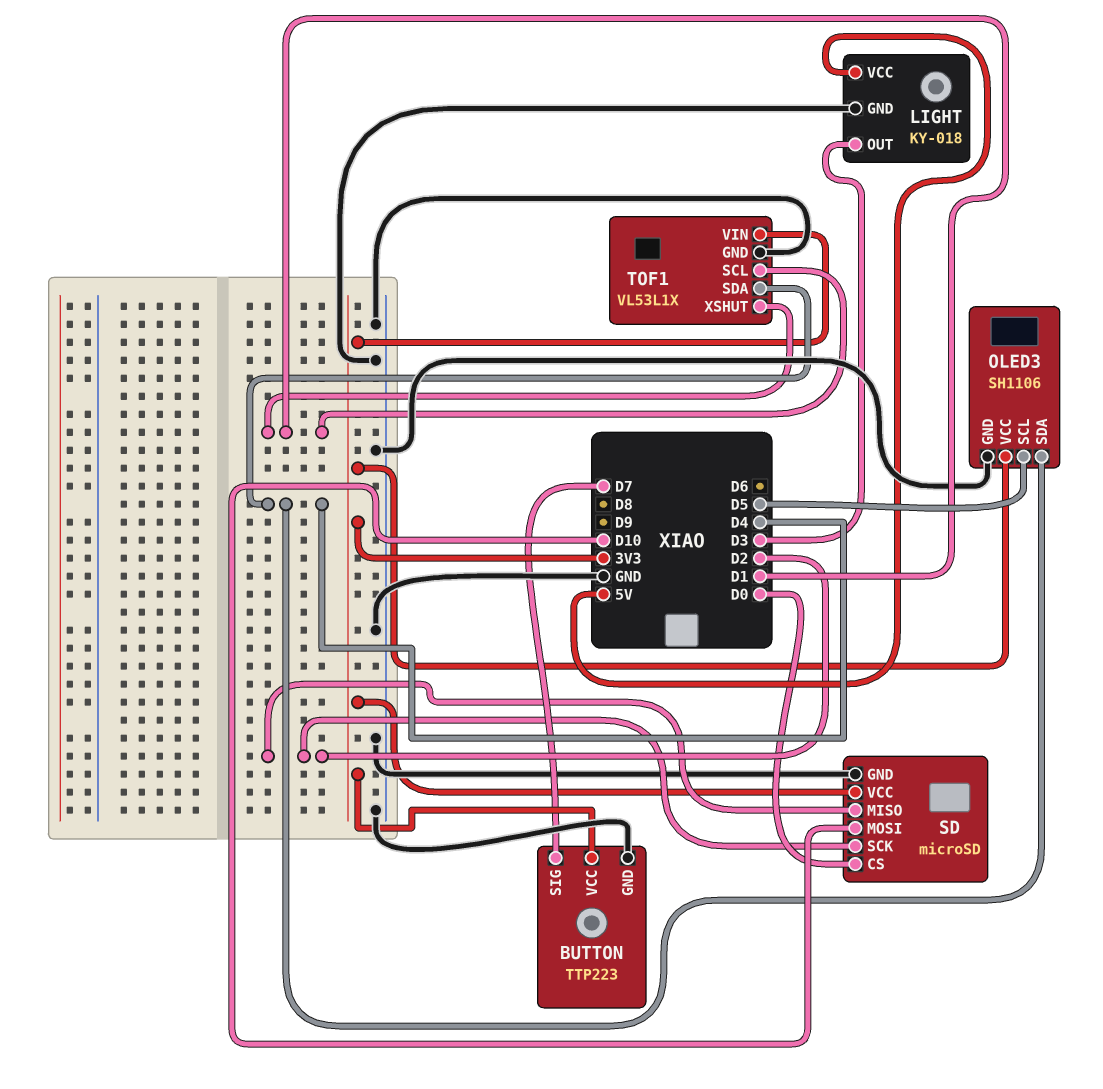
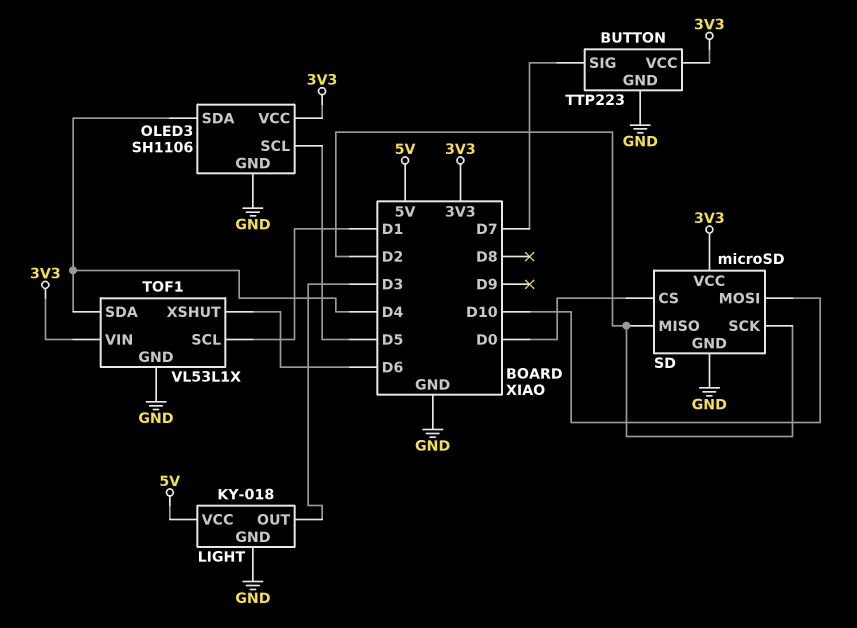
TOF1 pin XSHUT: D1 -> D6

